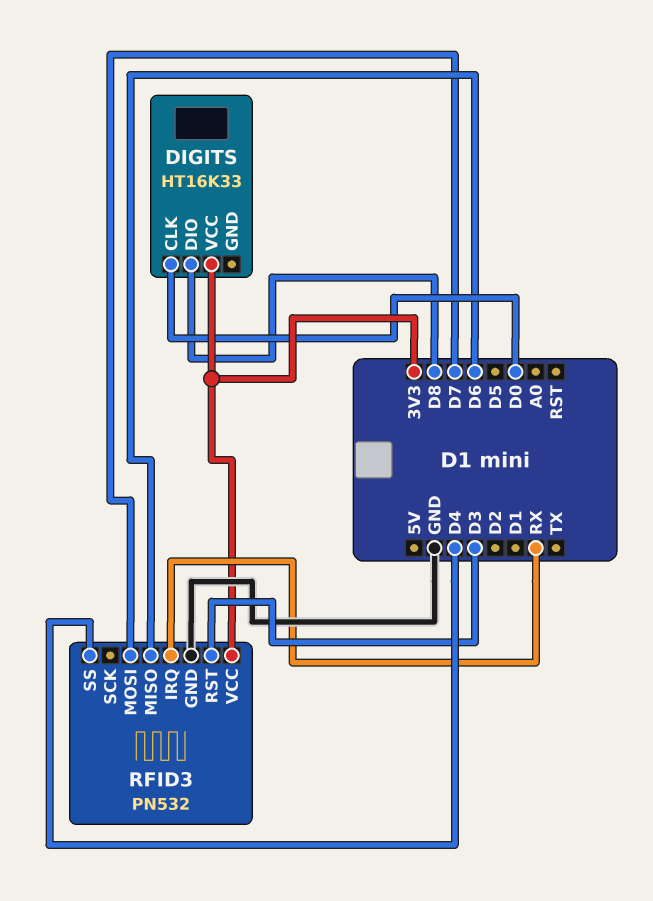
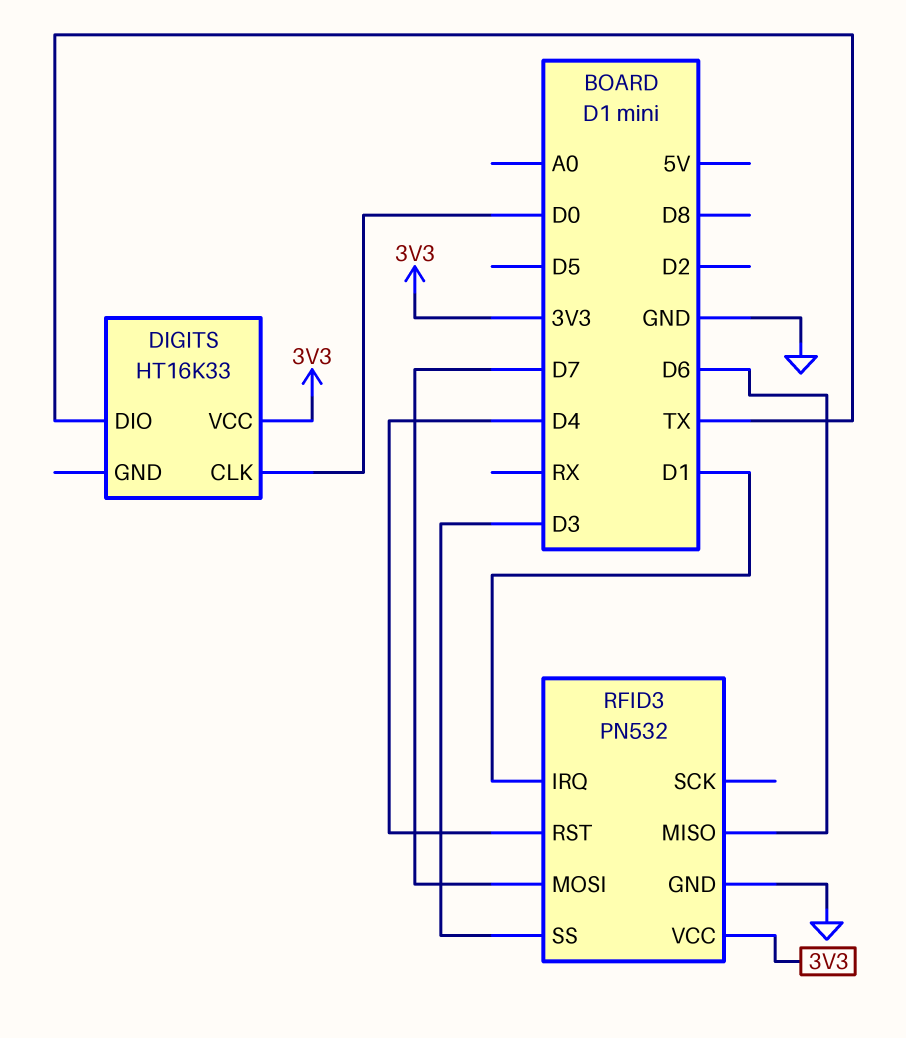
DIGITS pin DIO: D8 -> TX
RFID3 pin IRQ: RX -> D1
RFID3 pin RST: D3 -> D4
RFID3 pin SS: D4 -> D3

